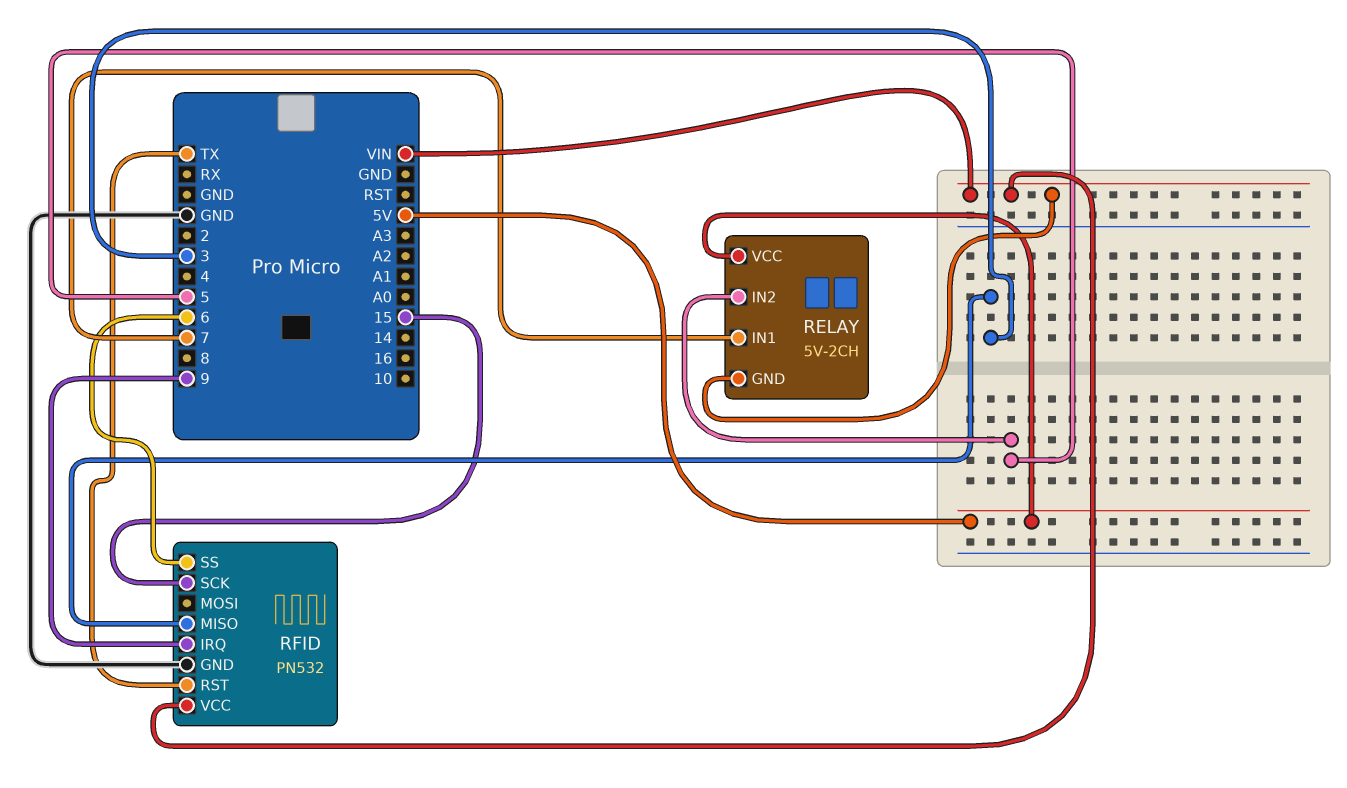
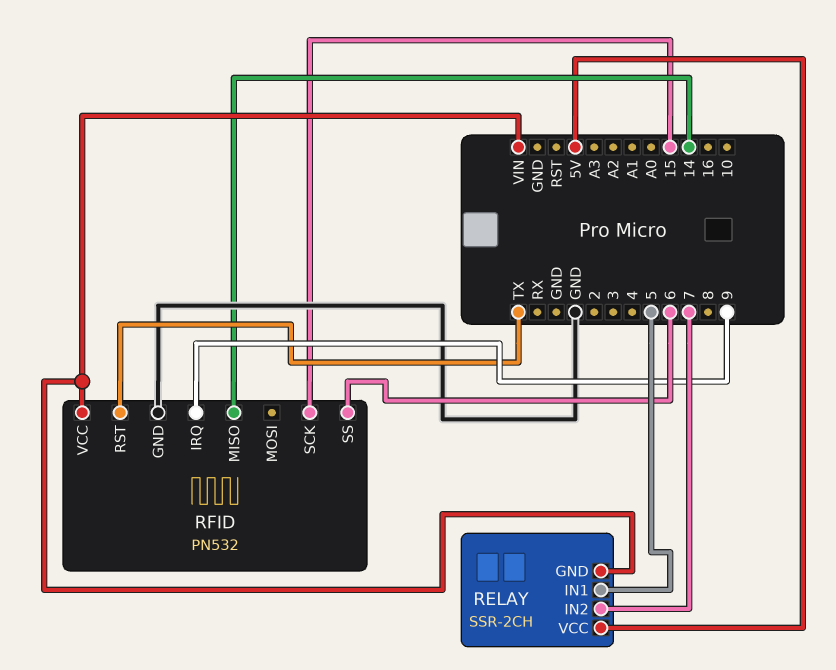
RELAY: 5V-2CH -> SSR-2CH
RELAY pin IN1: 7 -> 5
RELAY pin IN2: 5 -> 7
RFID pin MISO: 3 -> 14

